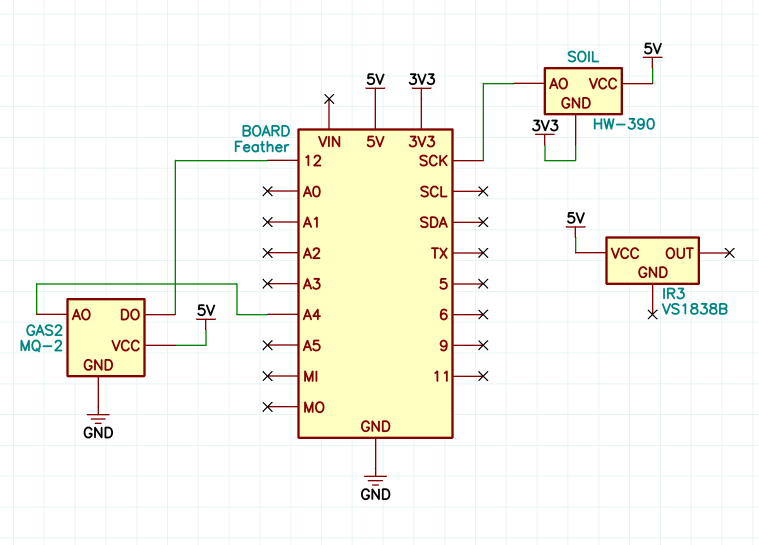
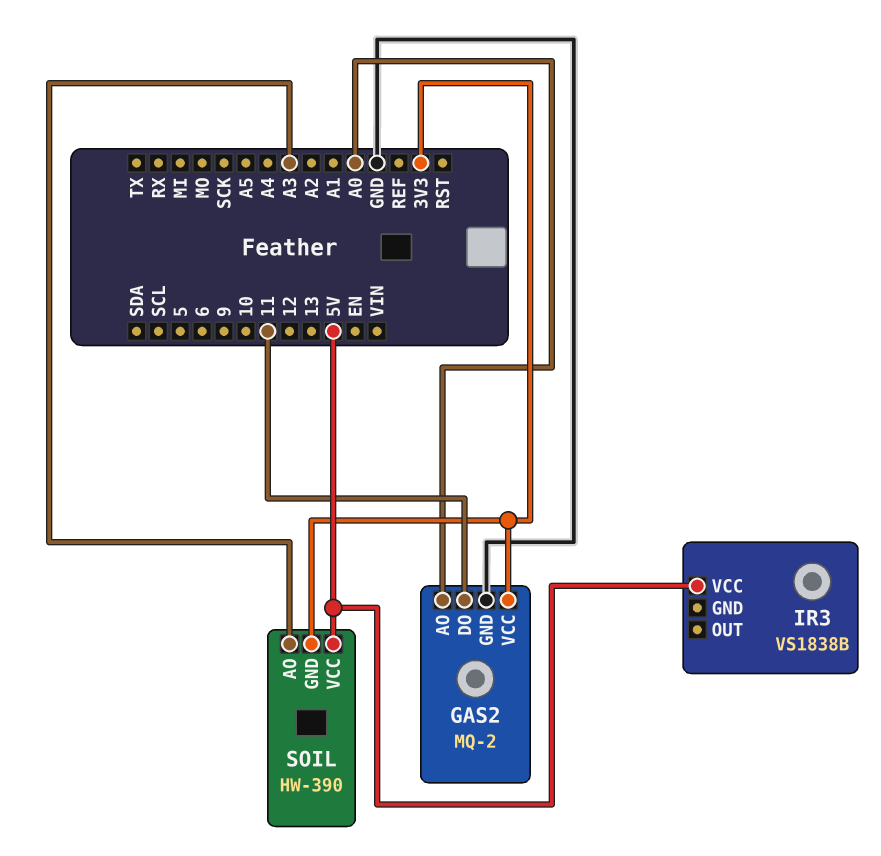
GAS2 pin AO: A4 -> A0
GAS2 pin DO: 12 -> 11
GAS2 pin VCC: 5V -> 3V3
SOIL pin AO: SCK -> A3

